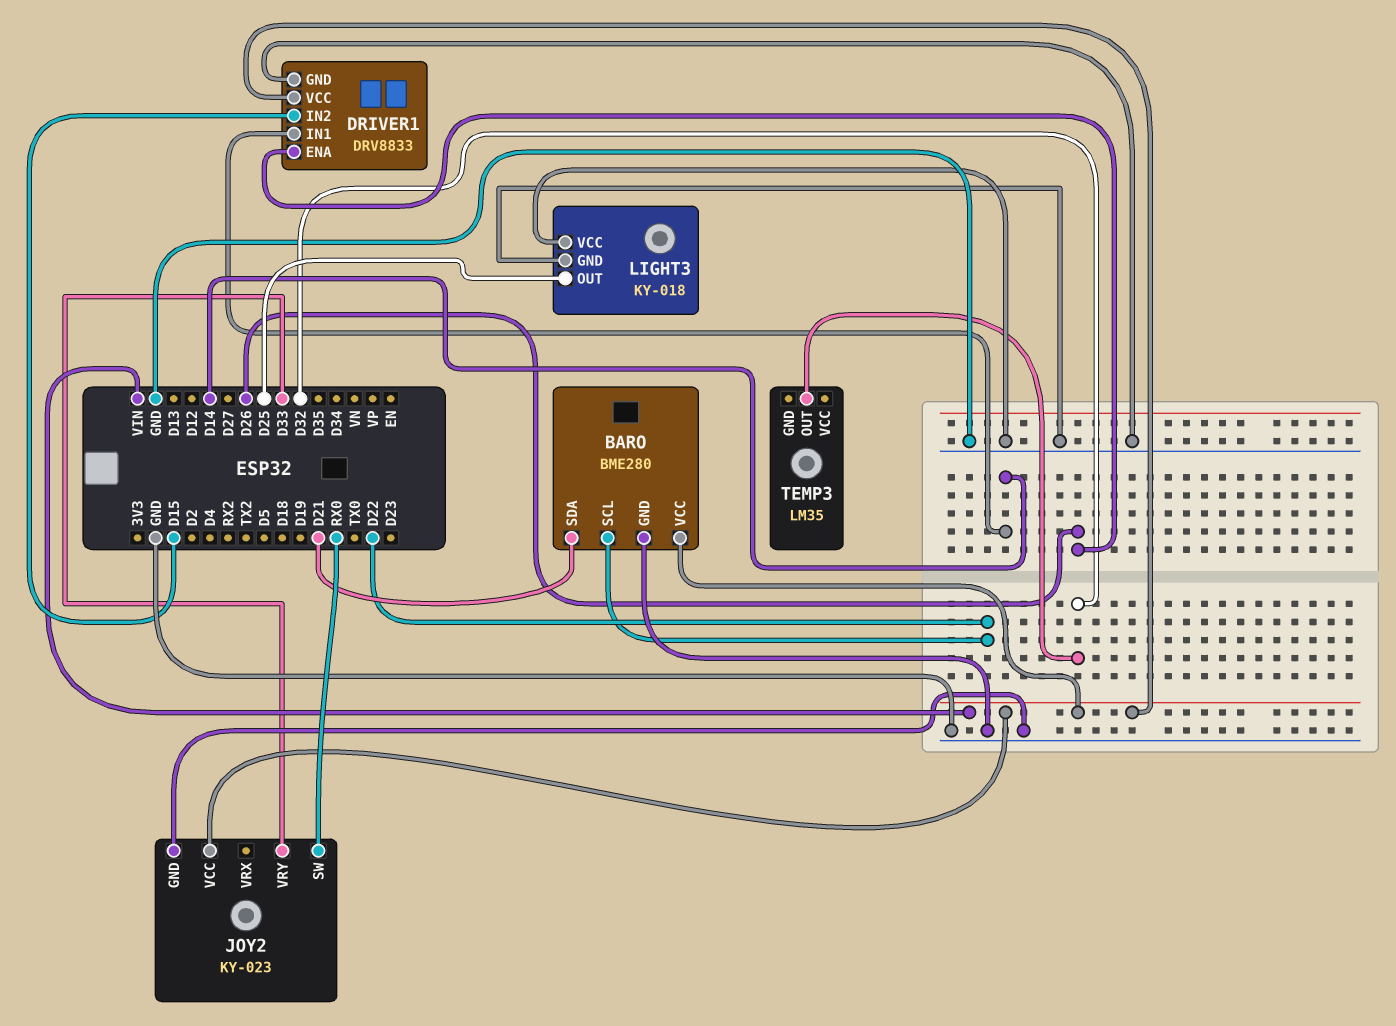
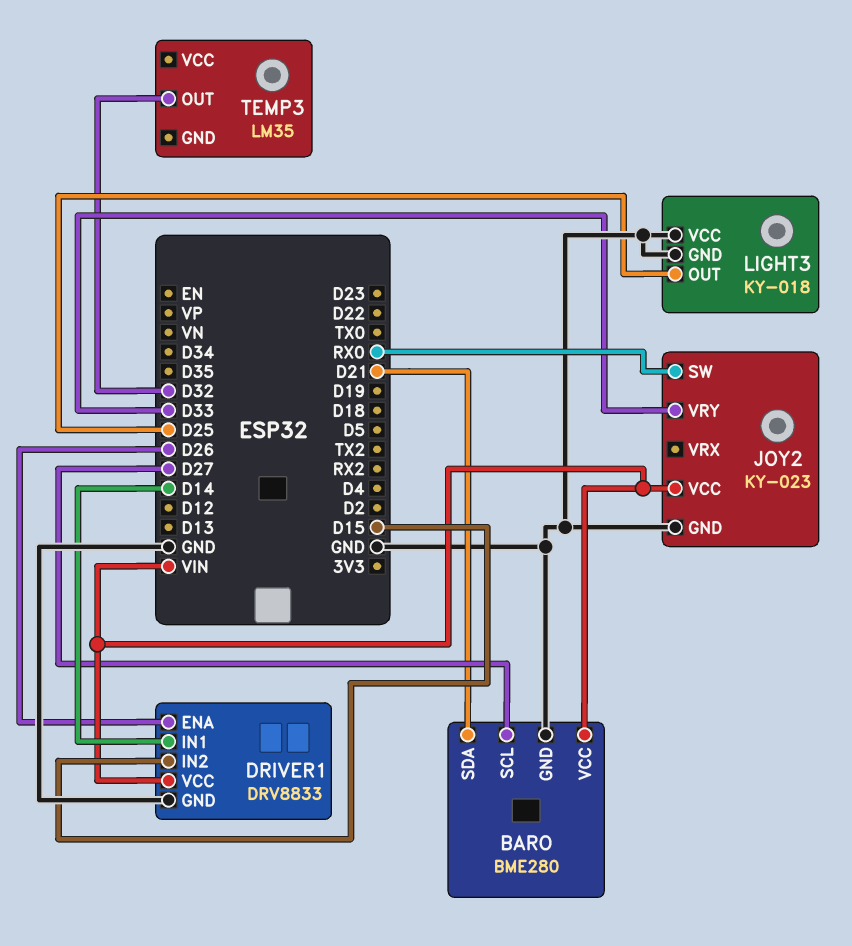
BARO pin SCL: D22 -> D27

